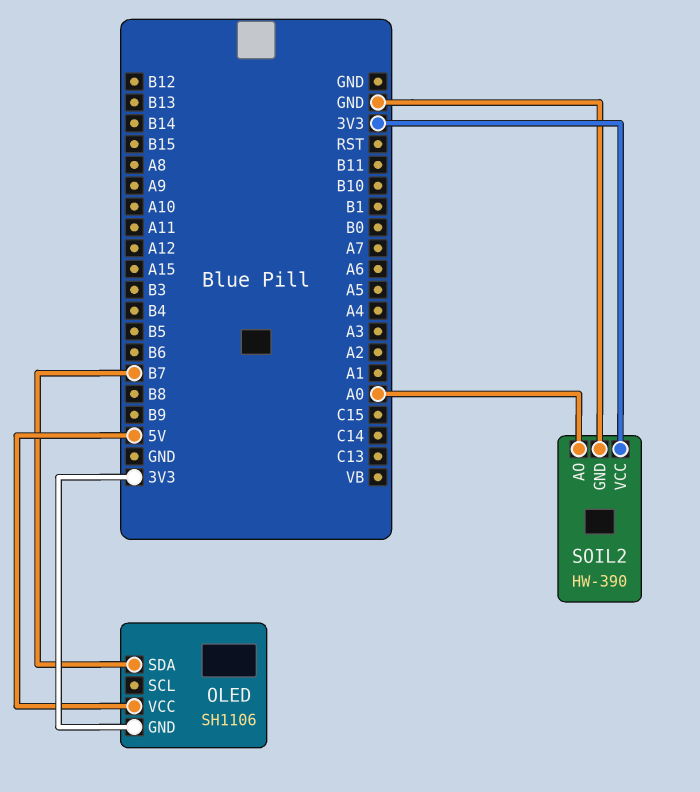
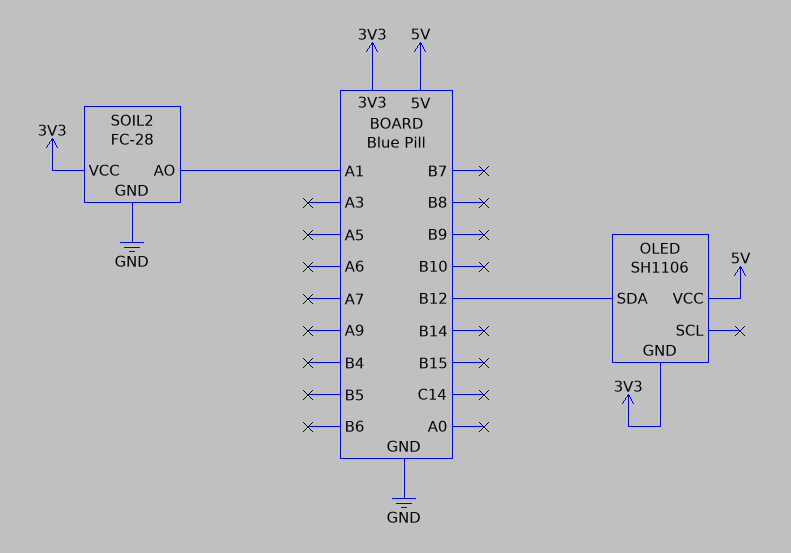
OLED pin SDA: B7 -> B12
SOIL2: HW-390 -> FC-28
SOIL2 pin AO: A0 -> A1

